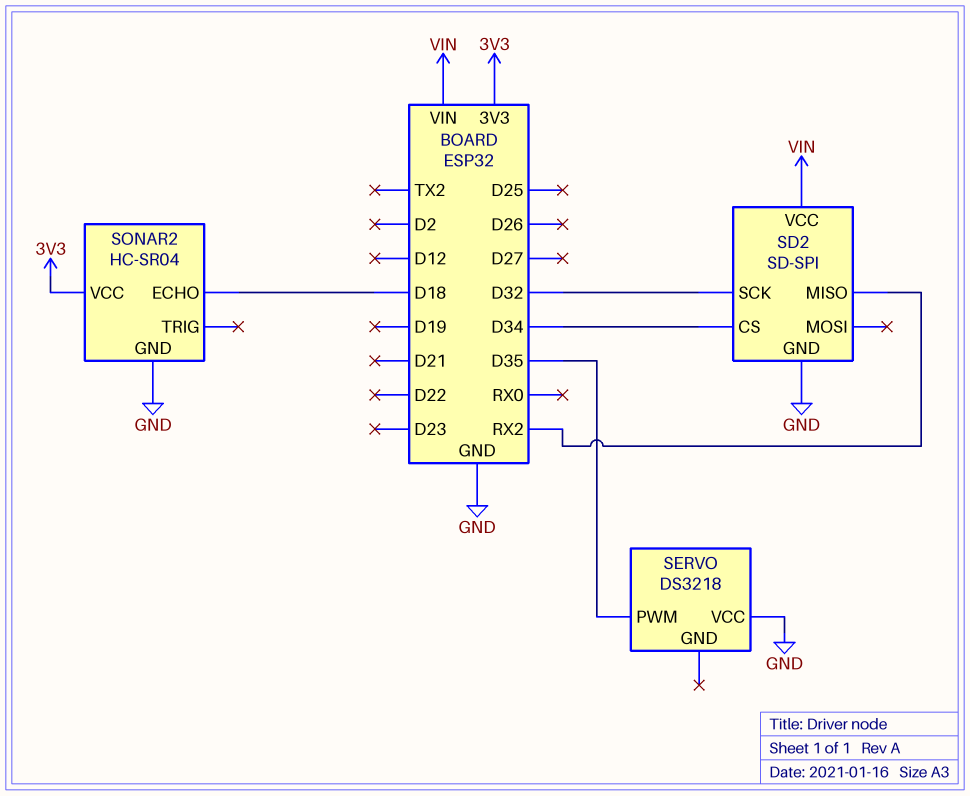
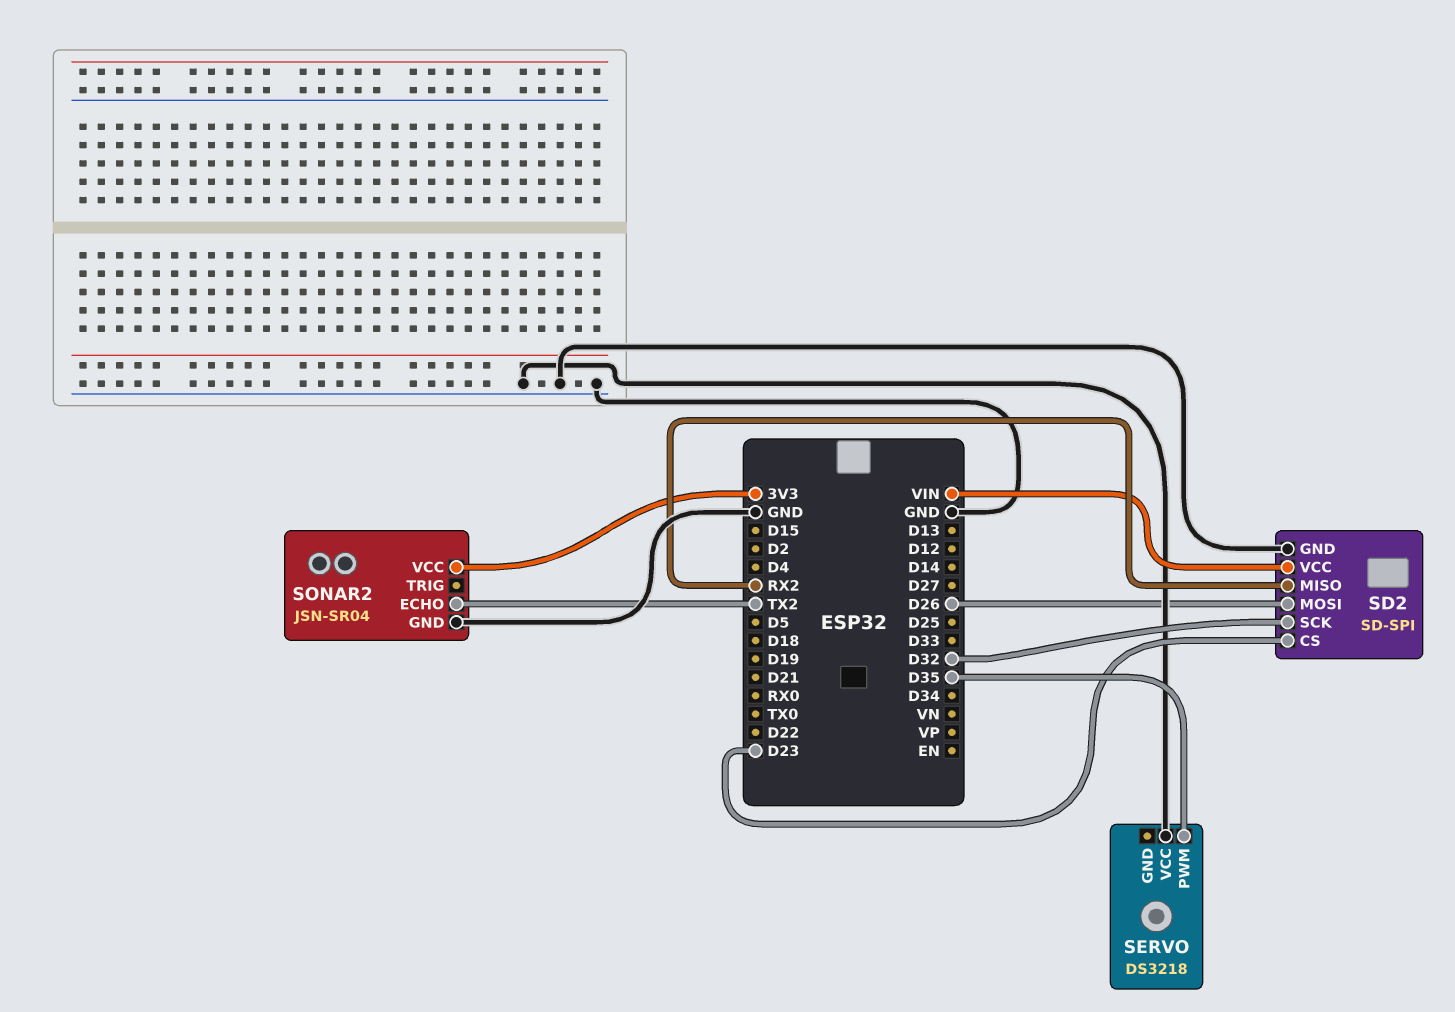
SD2 pin CS: D34 -> D23
SD2 pin MOSI: none -> D26
SONAR2: HC-SR04 -> JSN-SR04
SONAR2 pin ECHO: D18 -> TX2

